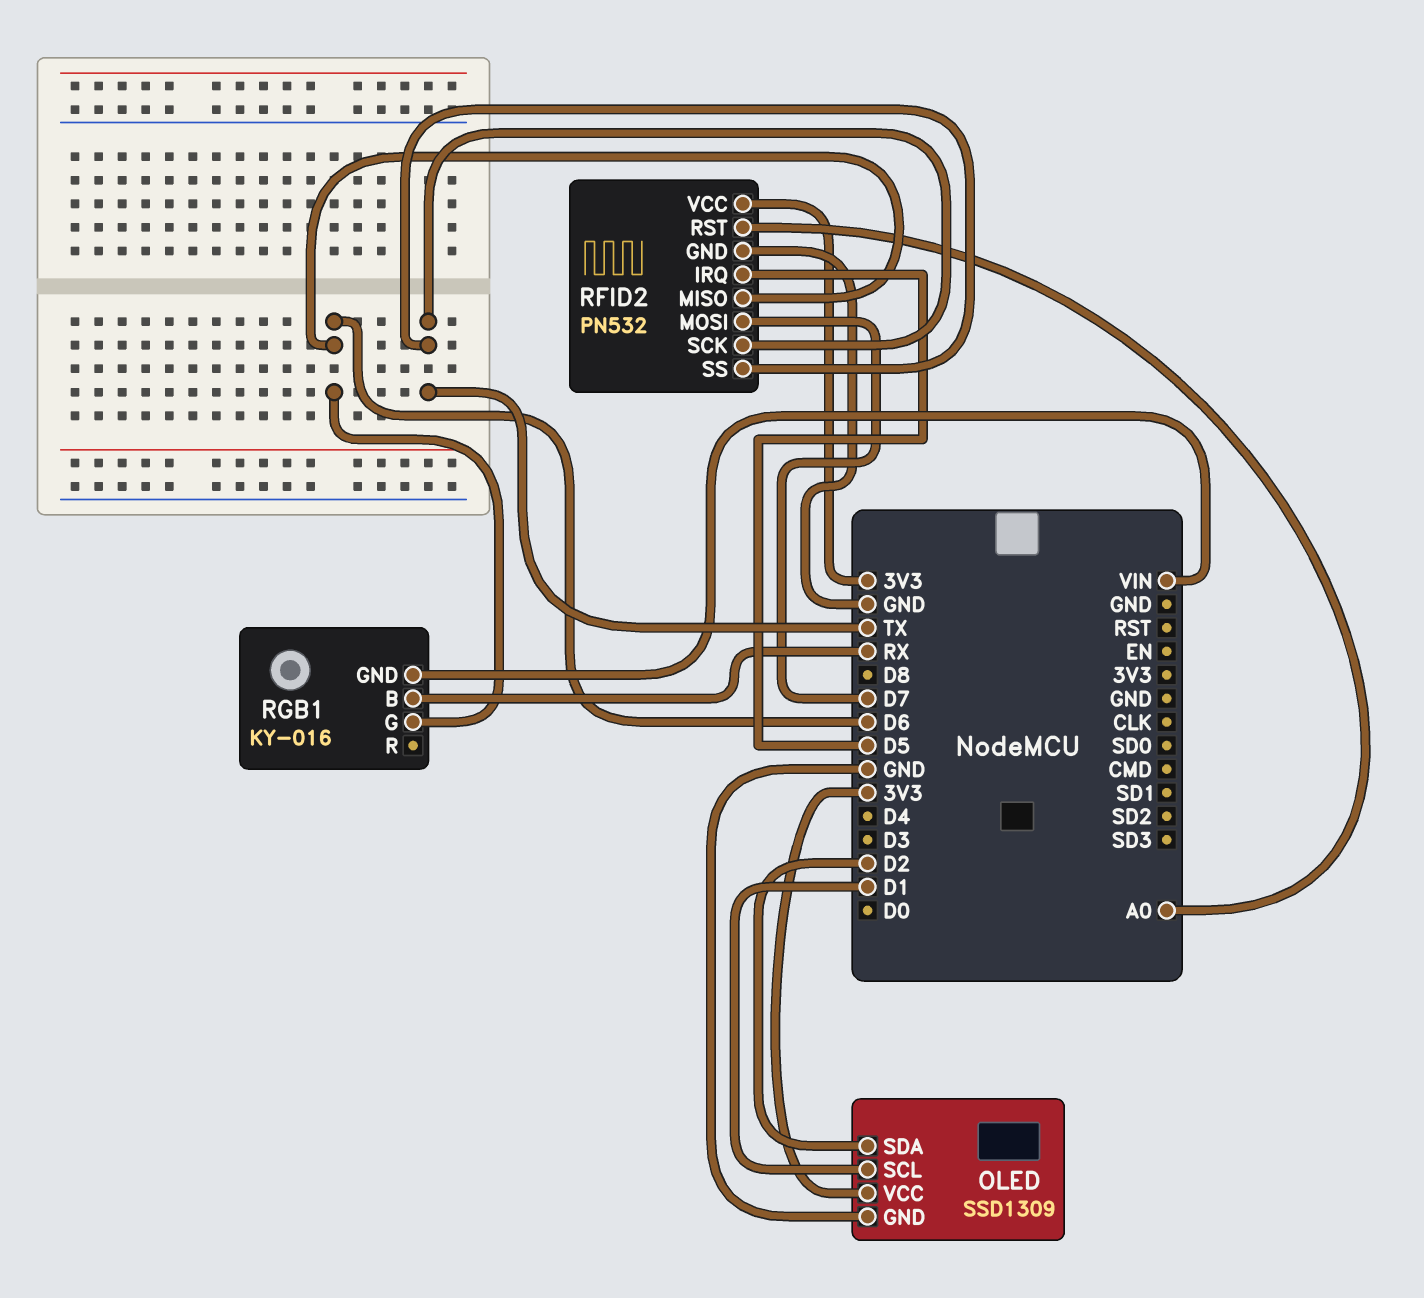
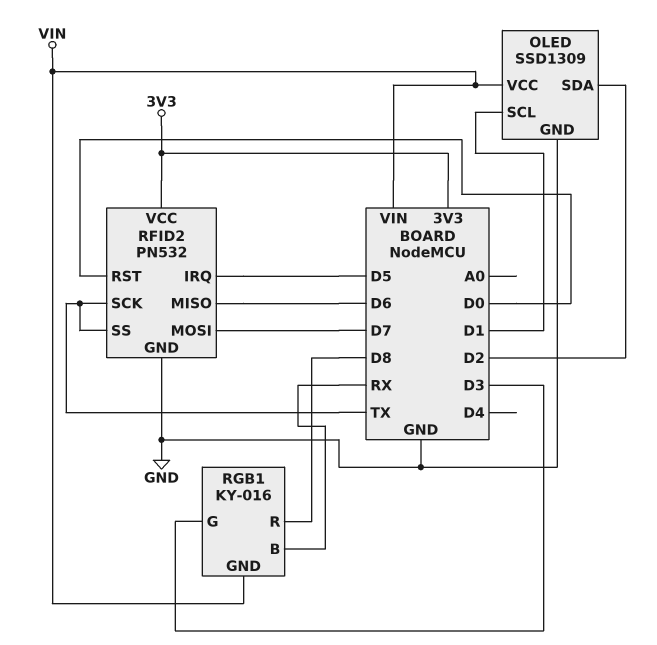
OLED pin VCC: 3V3 -> VIN
RFID2 pin RST: A0 -> D0
RGB1 pin G: D6 -> D3
RGB1 pin R: none -> D8

